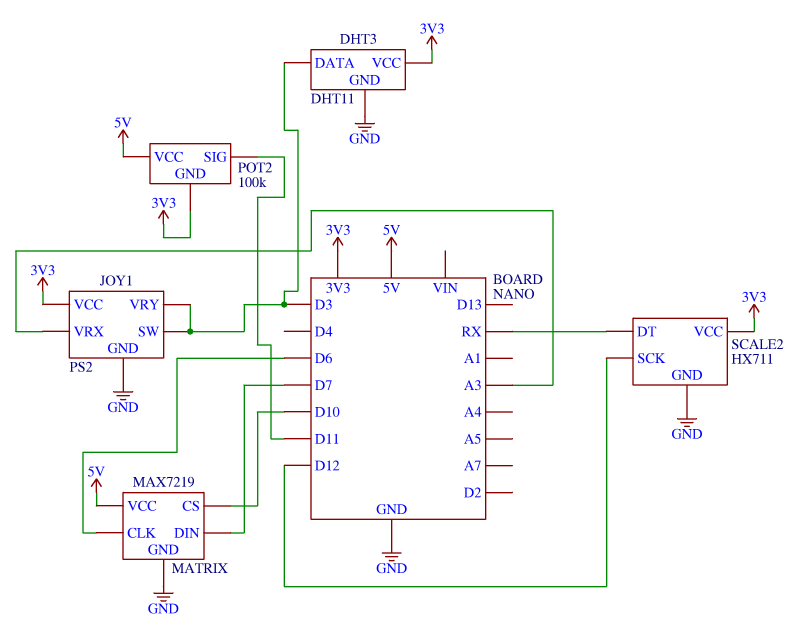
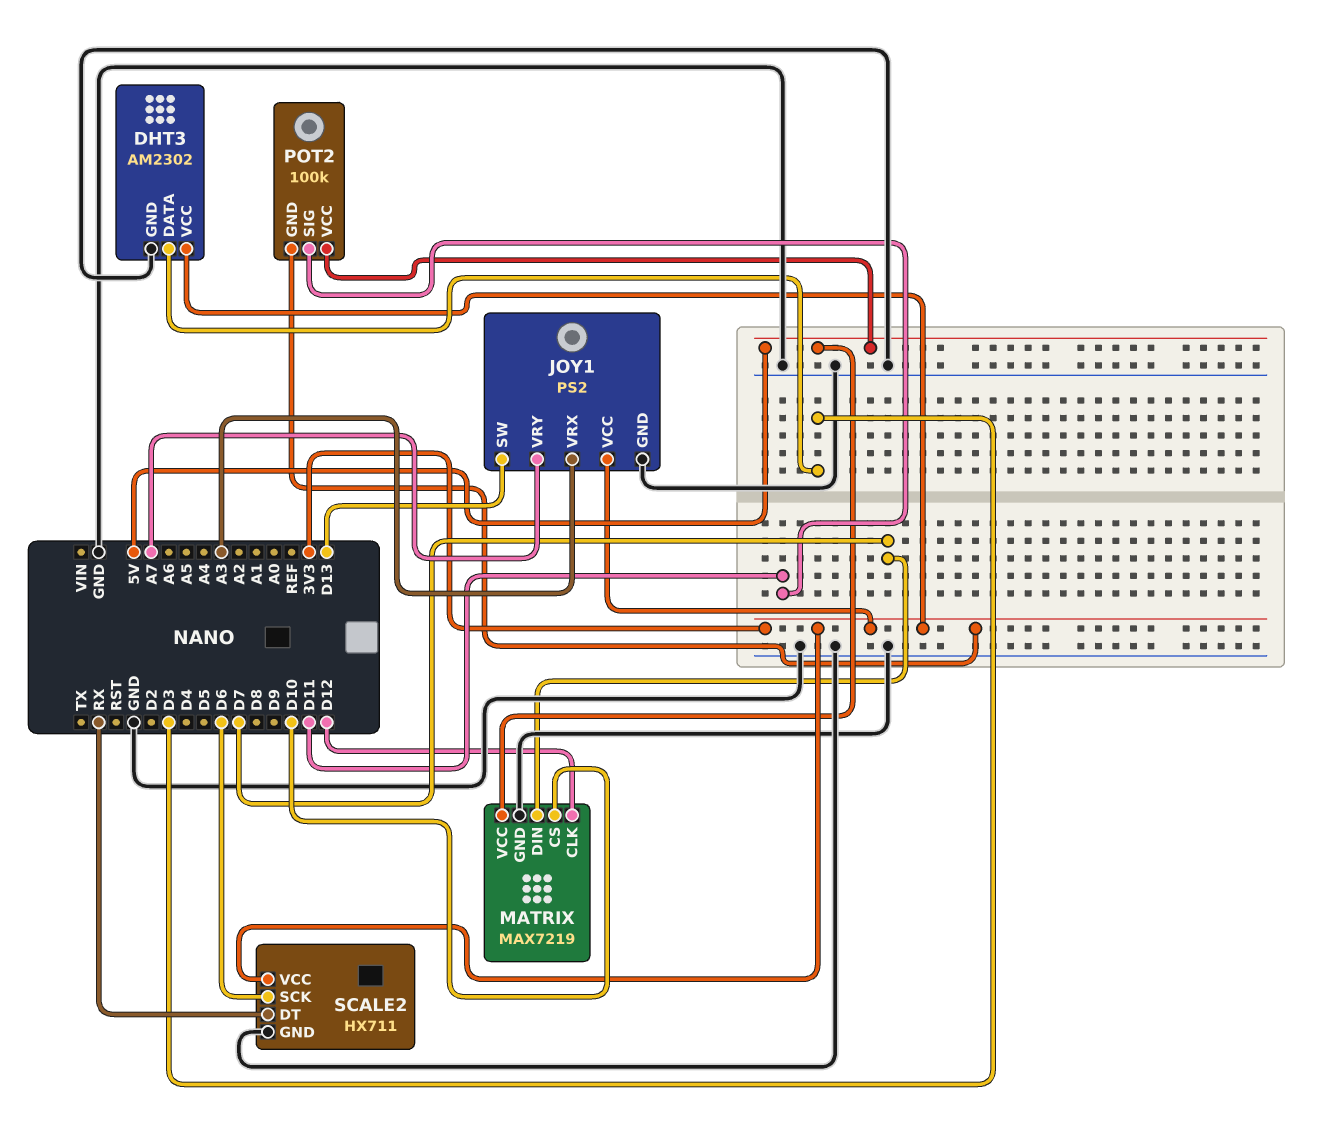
DHT3: DHT11 -> AM2302
JOY1 pin SW: D3 -> D13
JOY1 pin VRY: D3 -> A7
MATRIX pin CLK: D6 -> D12
SCALE2 pin SCK: D12 -> D6

